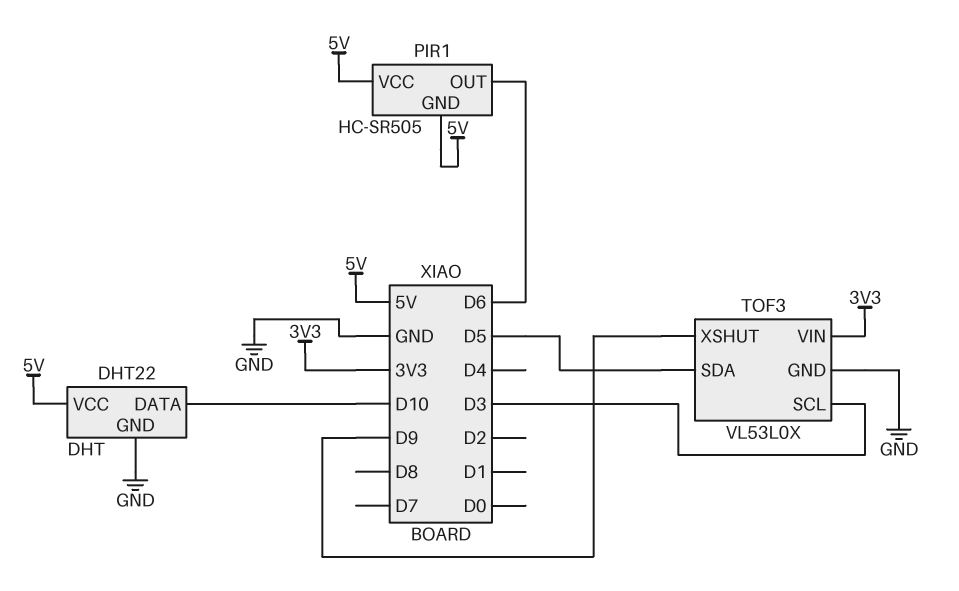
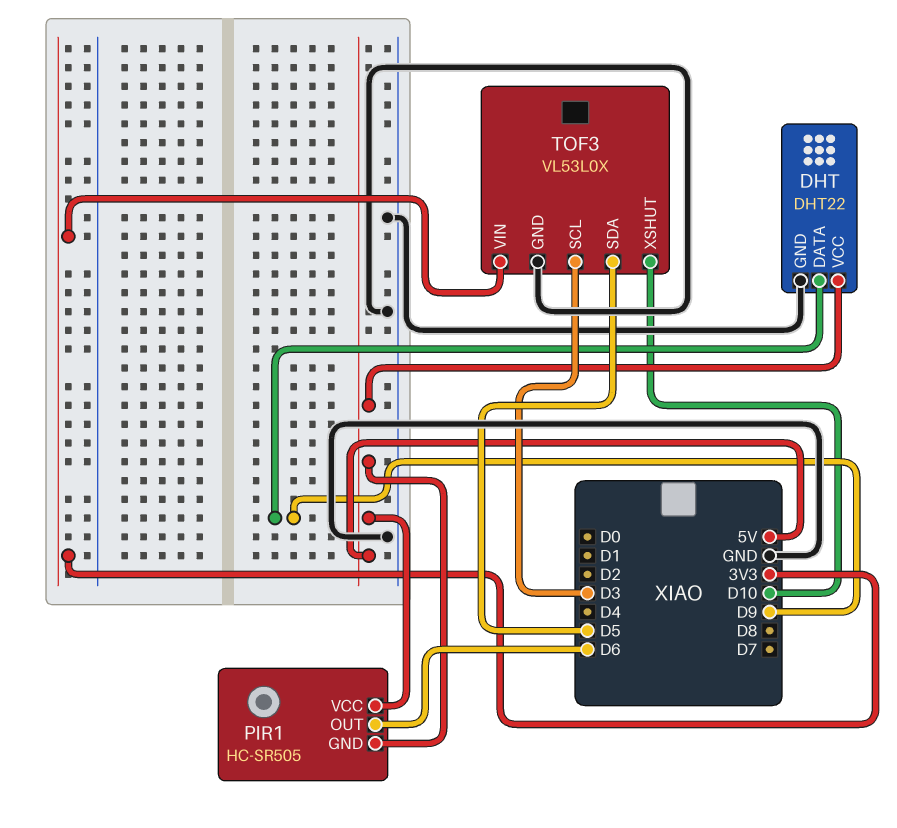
DHT pin DATA: D10 -> D9
TOF3 pin XSHUT: D9 -> D10

